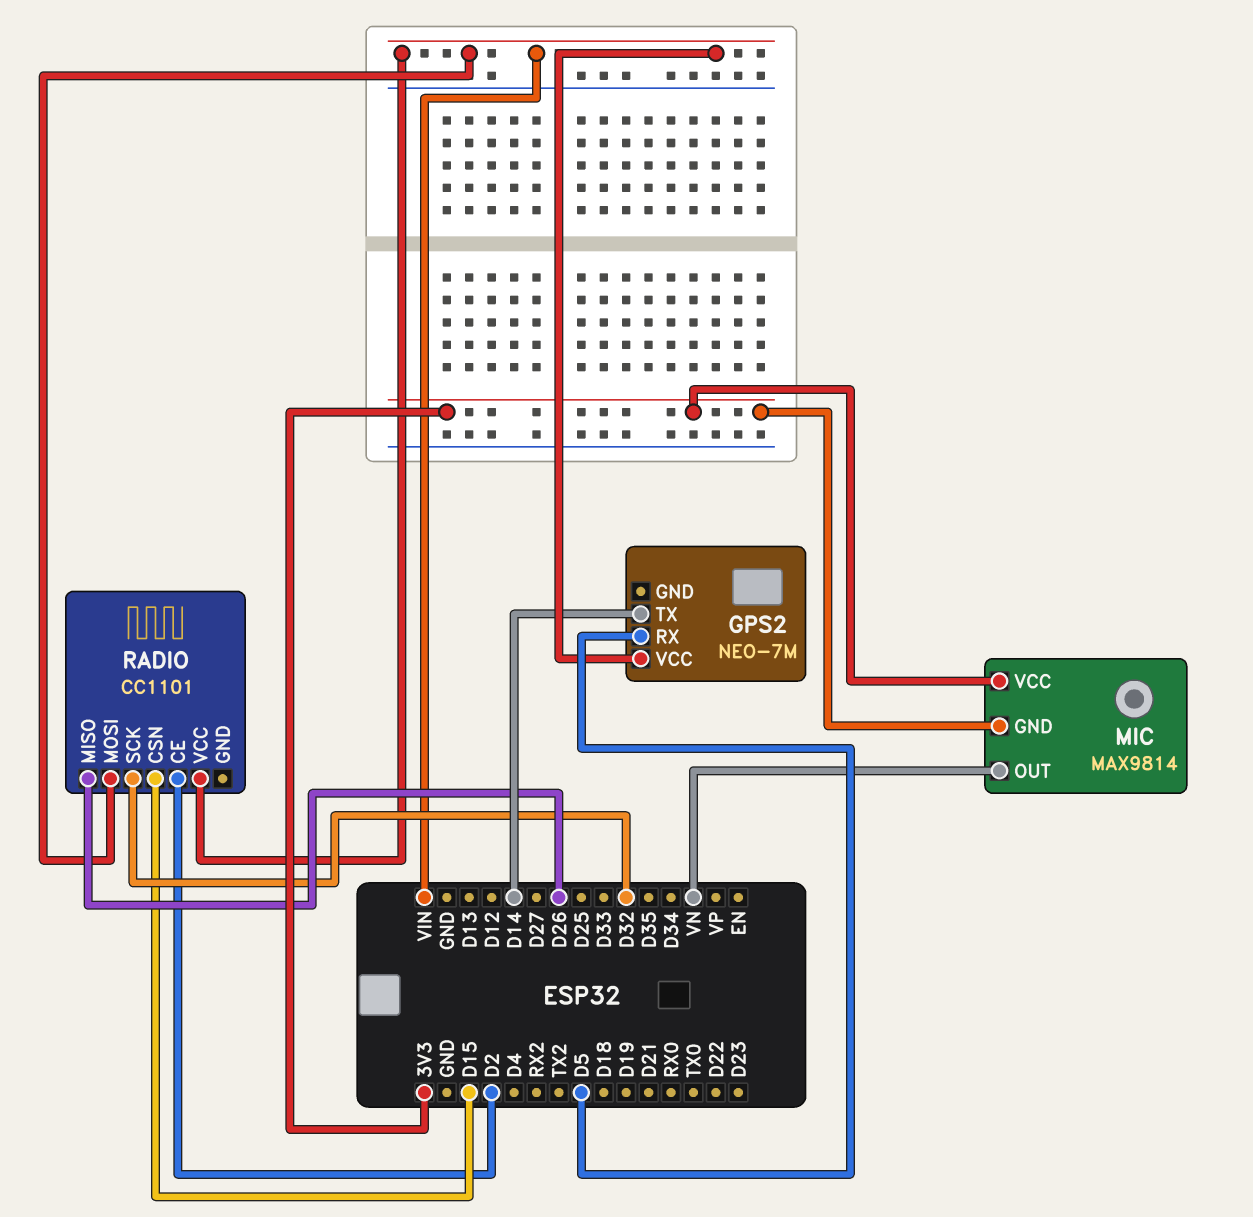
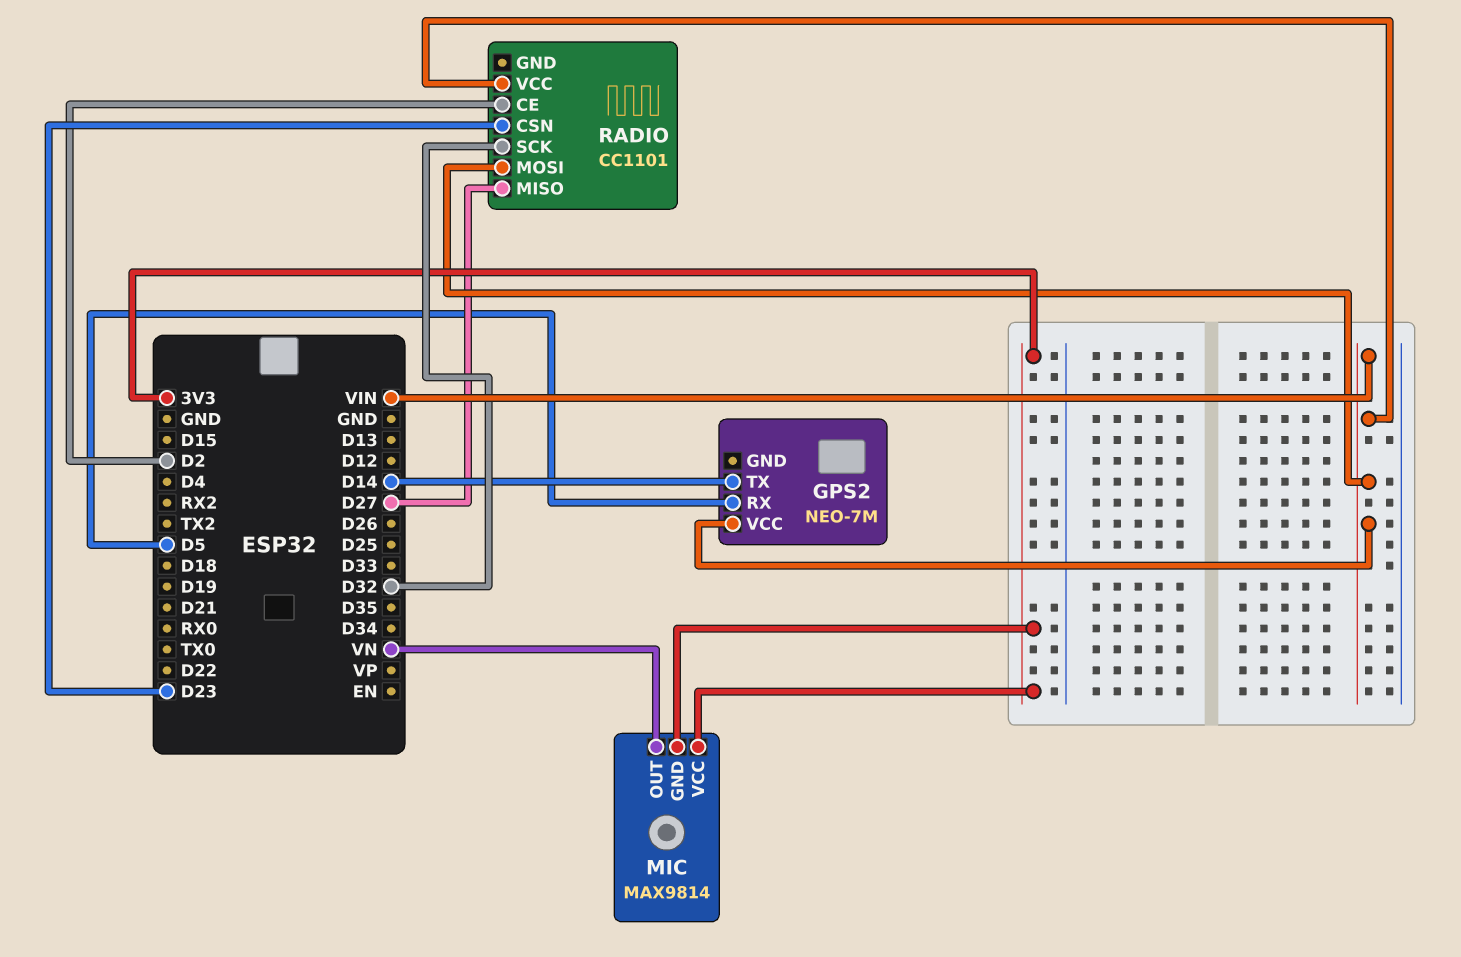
RADIO pin CSN: D15 -> D23
RADIO pin MISO: D26 -> D27

